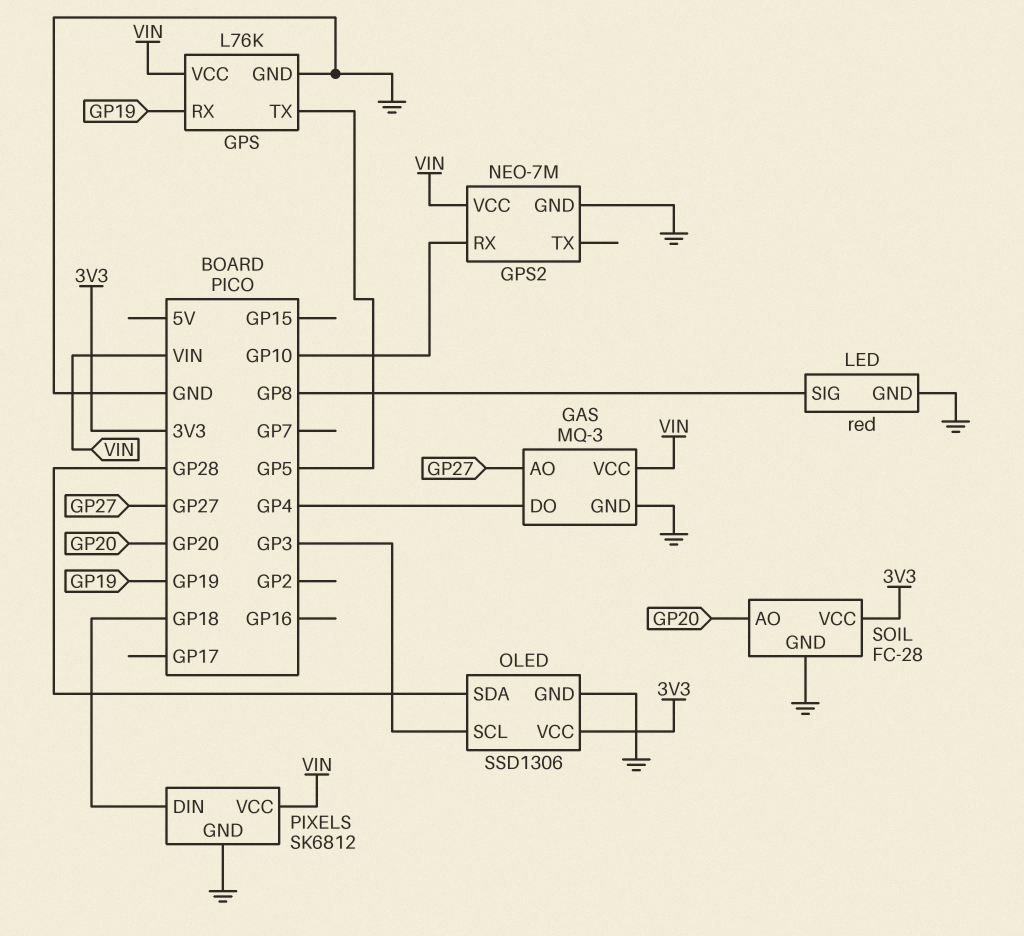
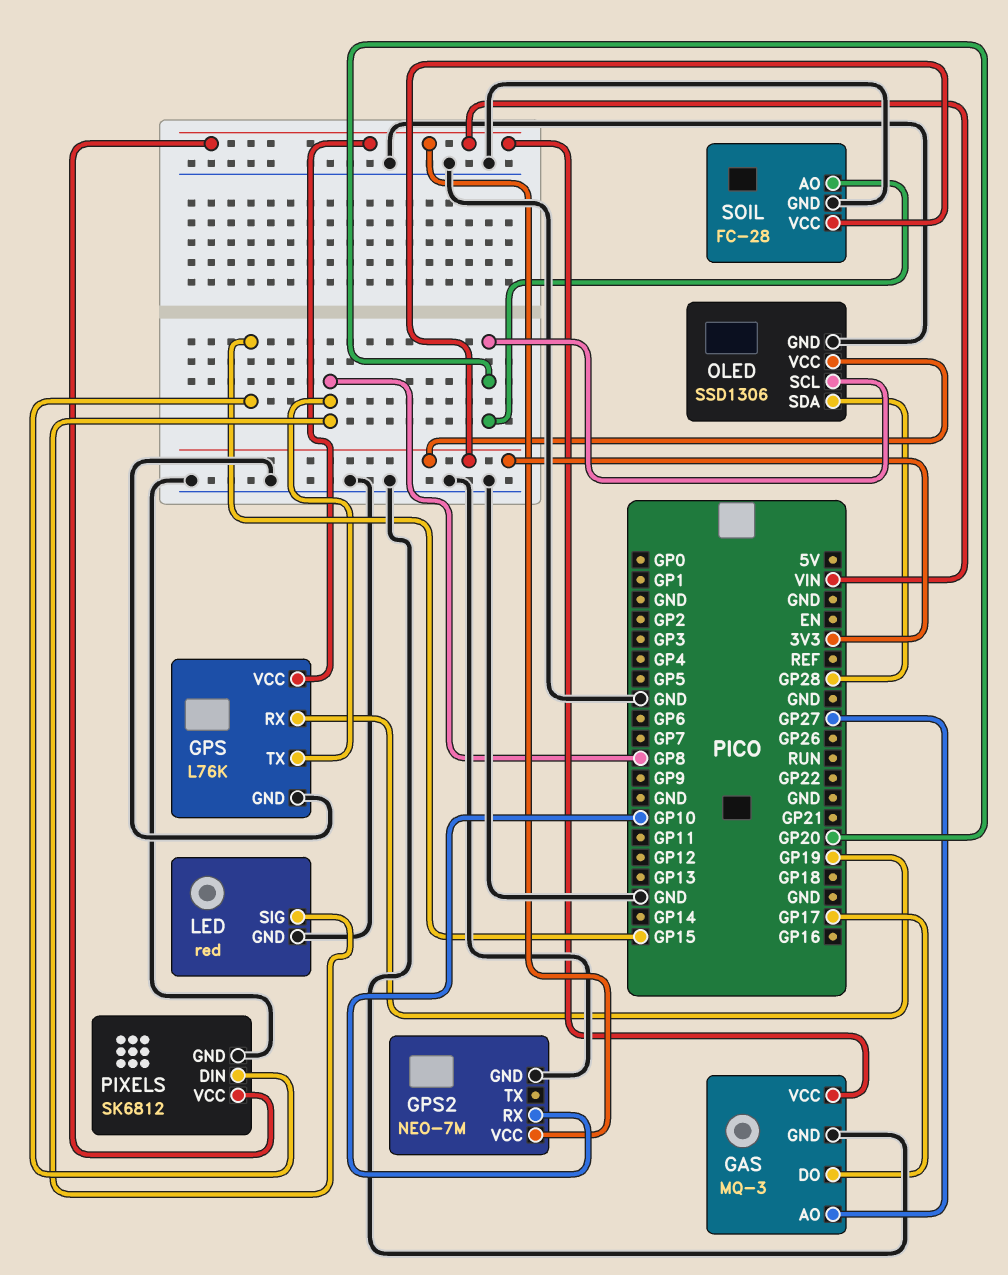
GAS pin DO: GP4 -> GP17
GPS pin TX: GP5 -> GP8
OLED pin SCL: GP3 -> GP20
PIXELS pin DIN: GP18 -> GP15

